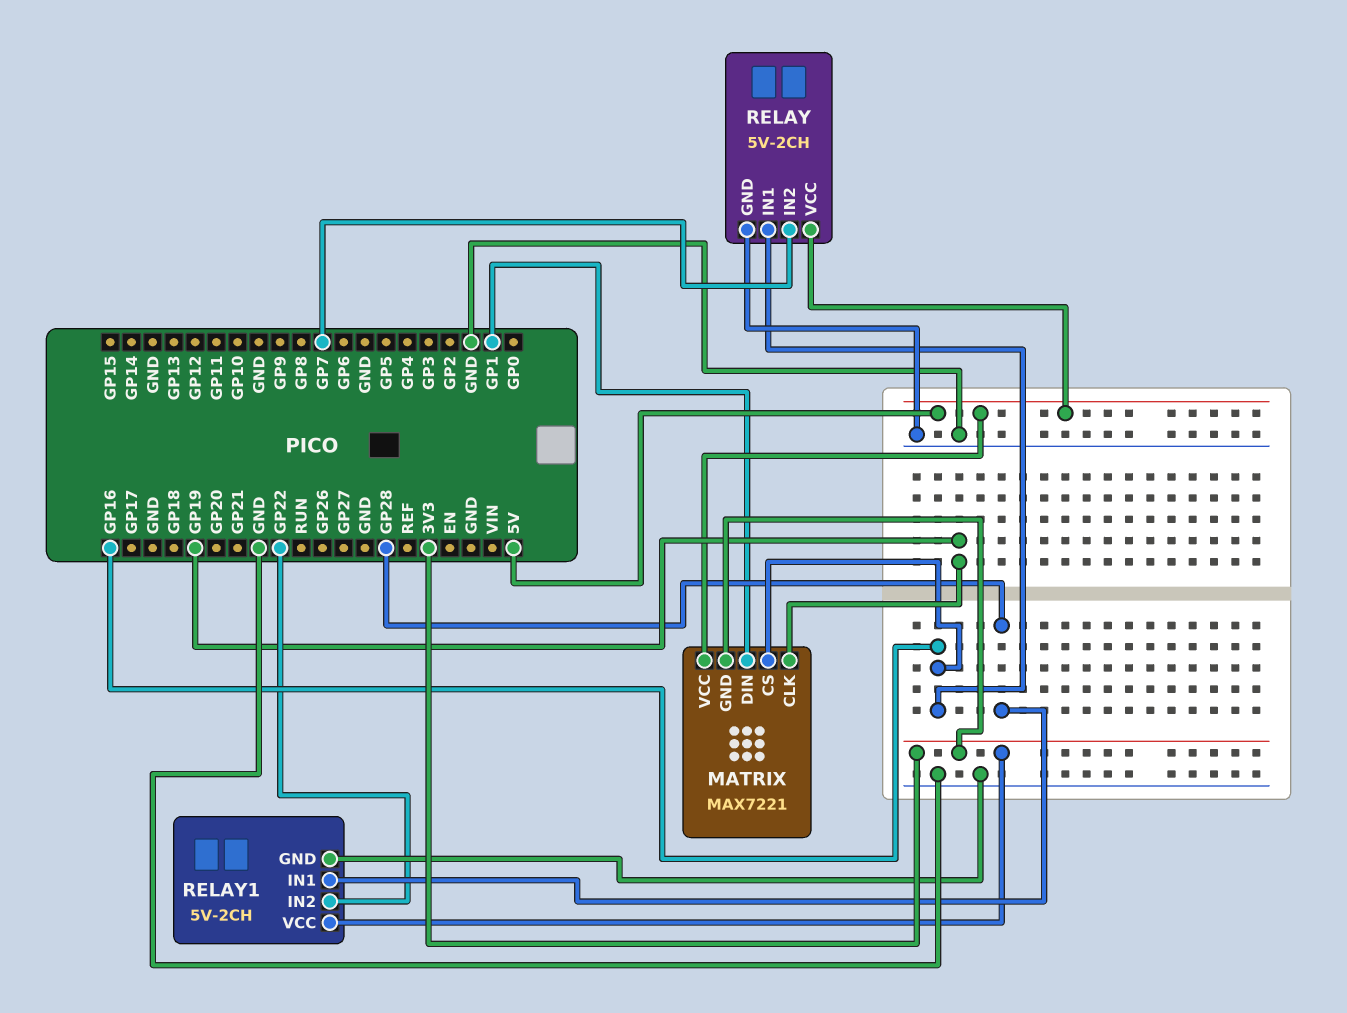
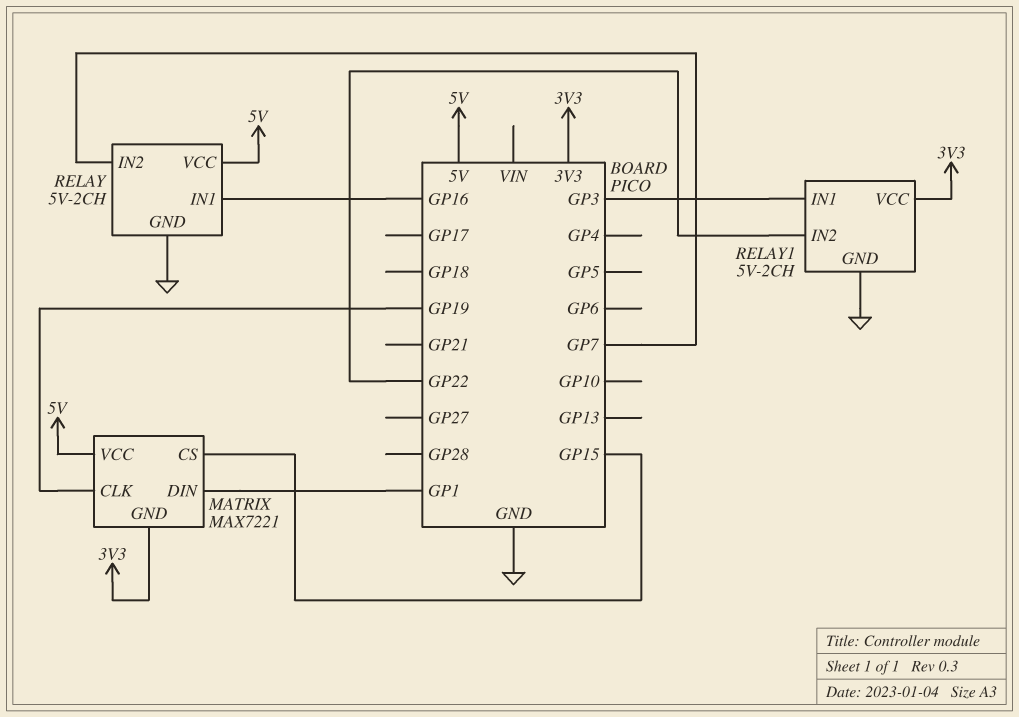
MATRIX pin CS: GP16 -> GP15
RELAY1 pin IN1: GP28 -> GP3

